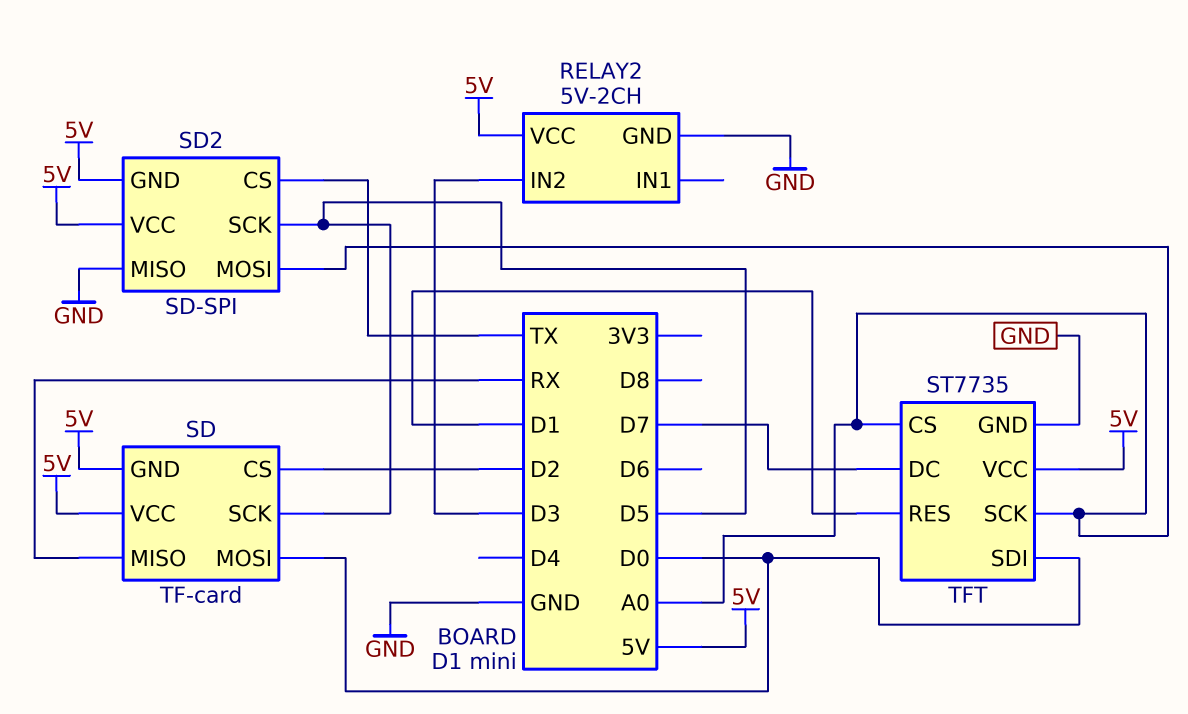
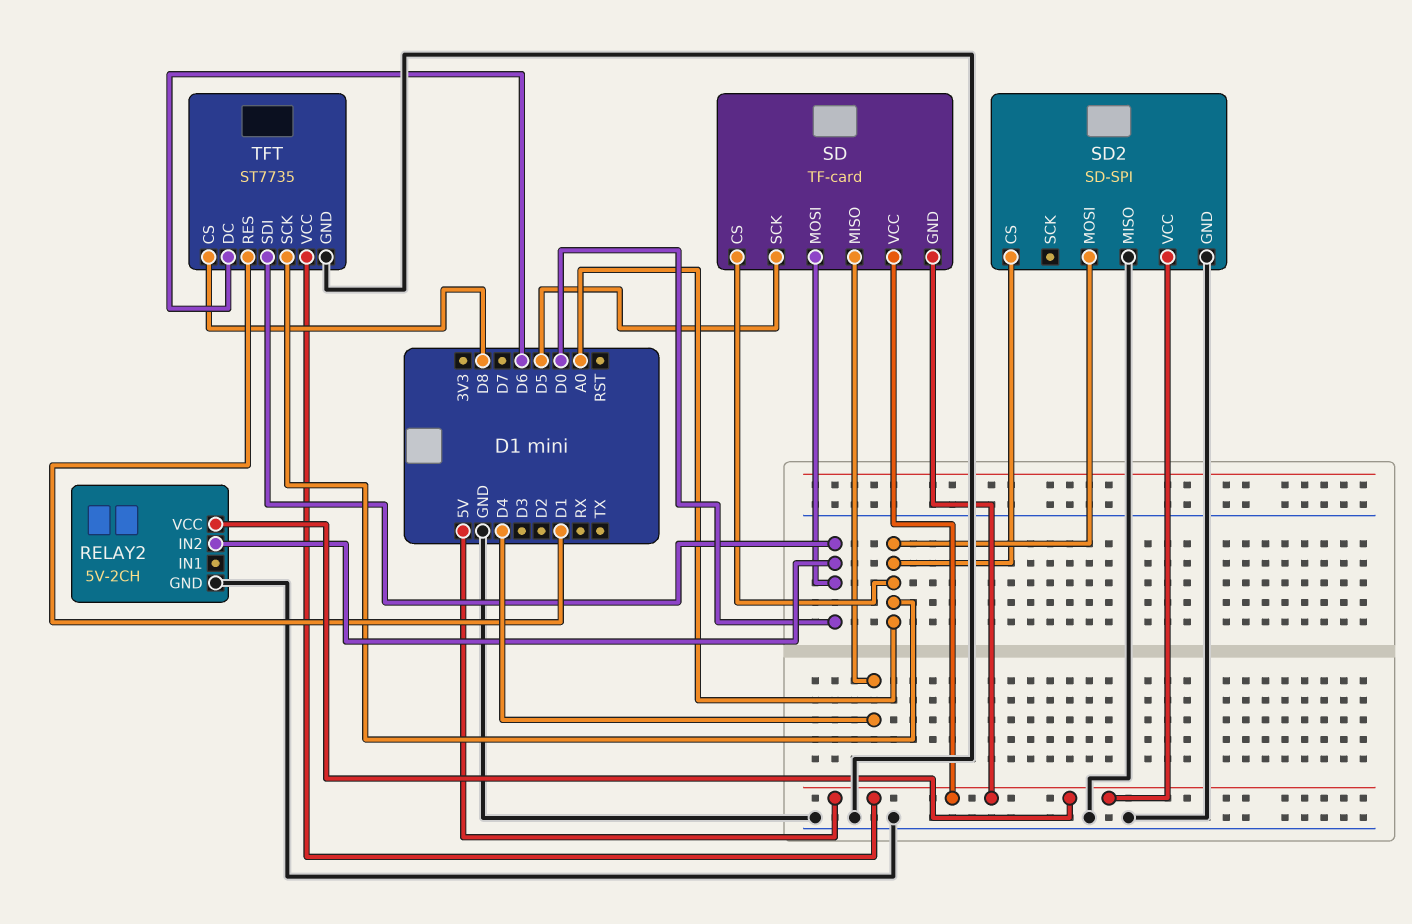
RELAY2 pin IN2: D3 -> D0
SD pin CS: D2 -> A0
SD pin MISO: RX -> D4
SD2 pin CS: TX -> A0
SD2 pin GND: 5V -> GND
SD2 pin SCK: D5 -> none
TFT pin CS: A0 -> D8
TFT pin DC: D7 -> D6

